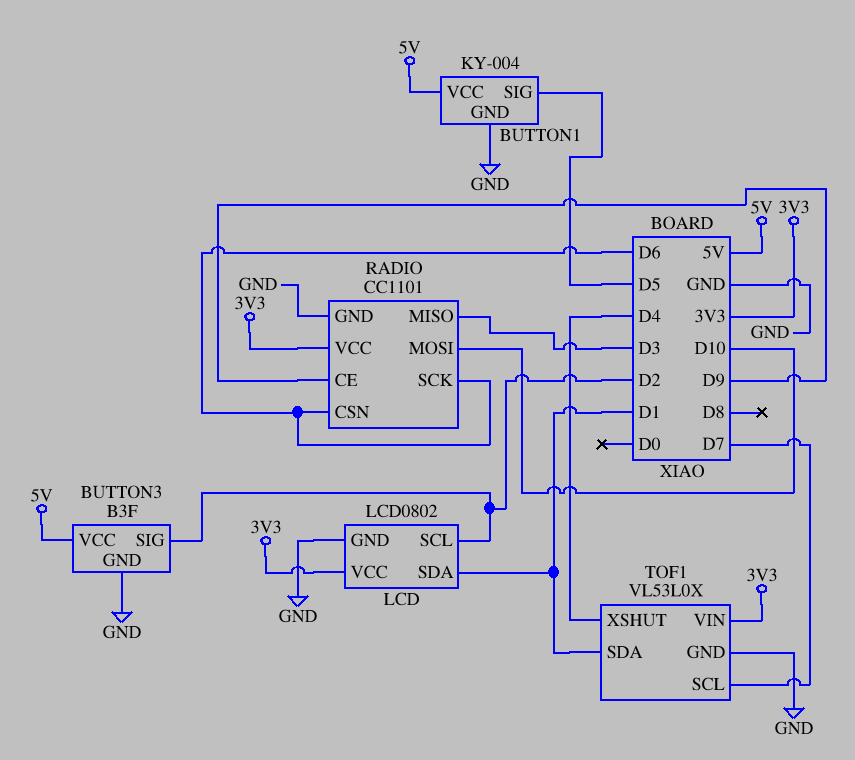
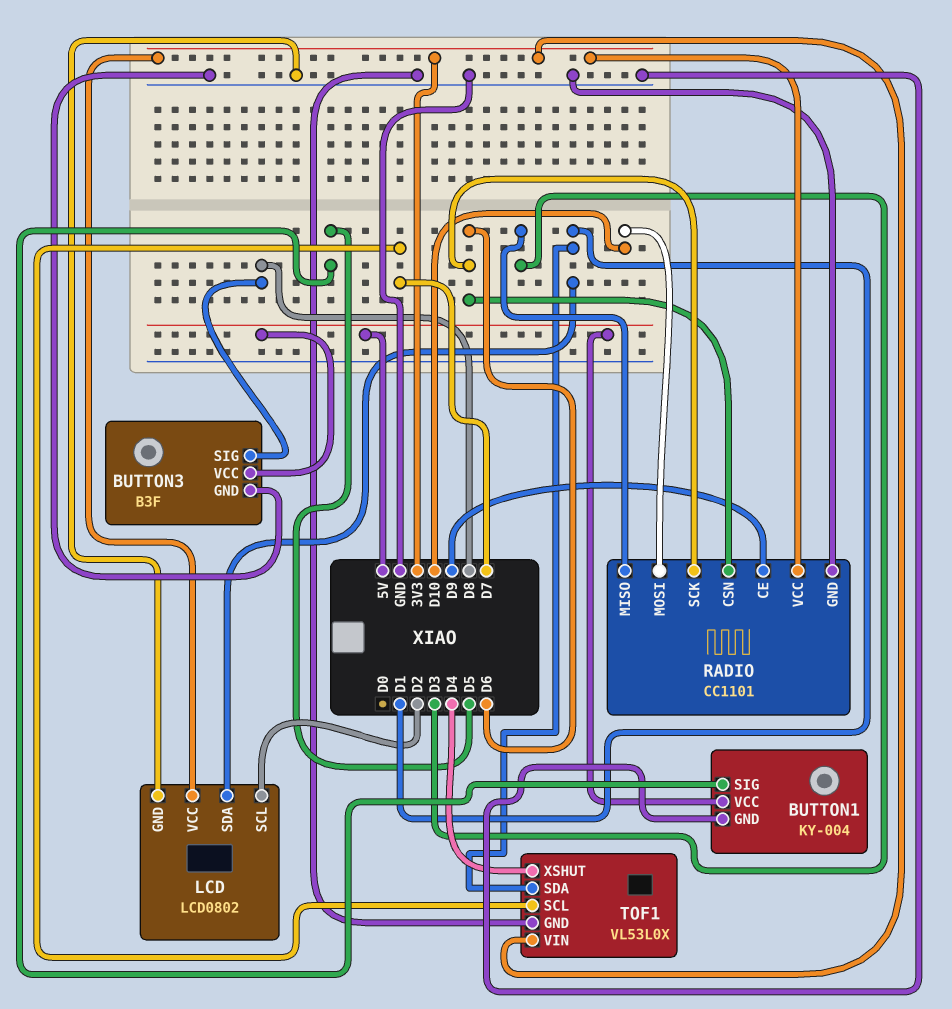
BUTTON3 pin SIG: D2 -> D8

